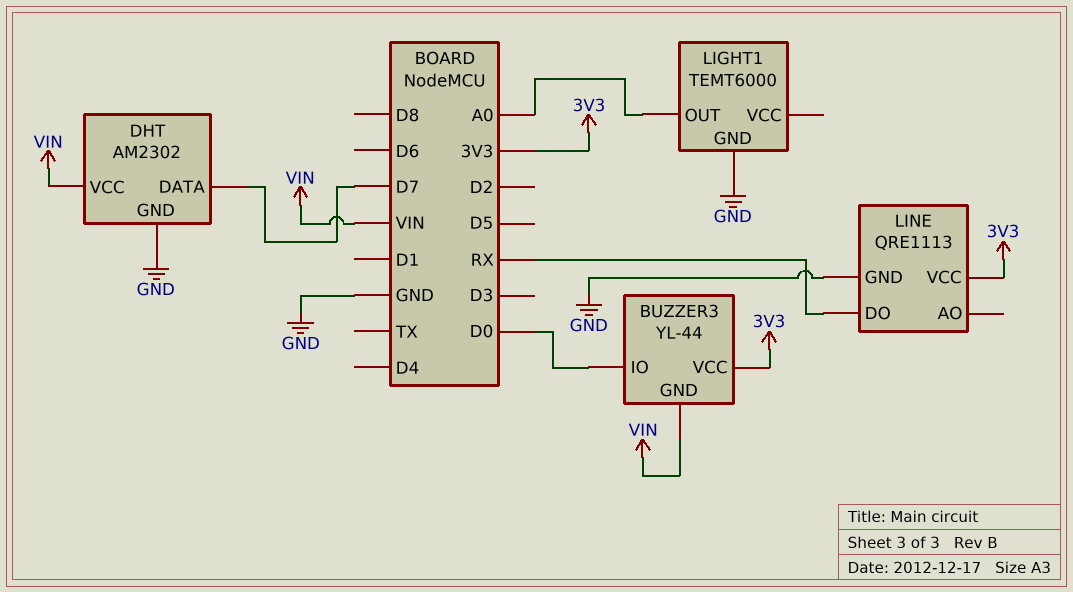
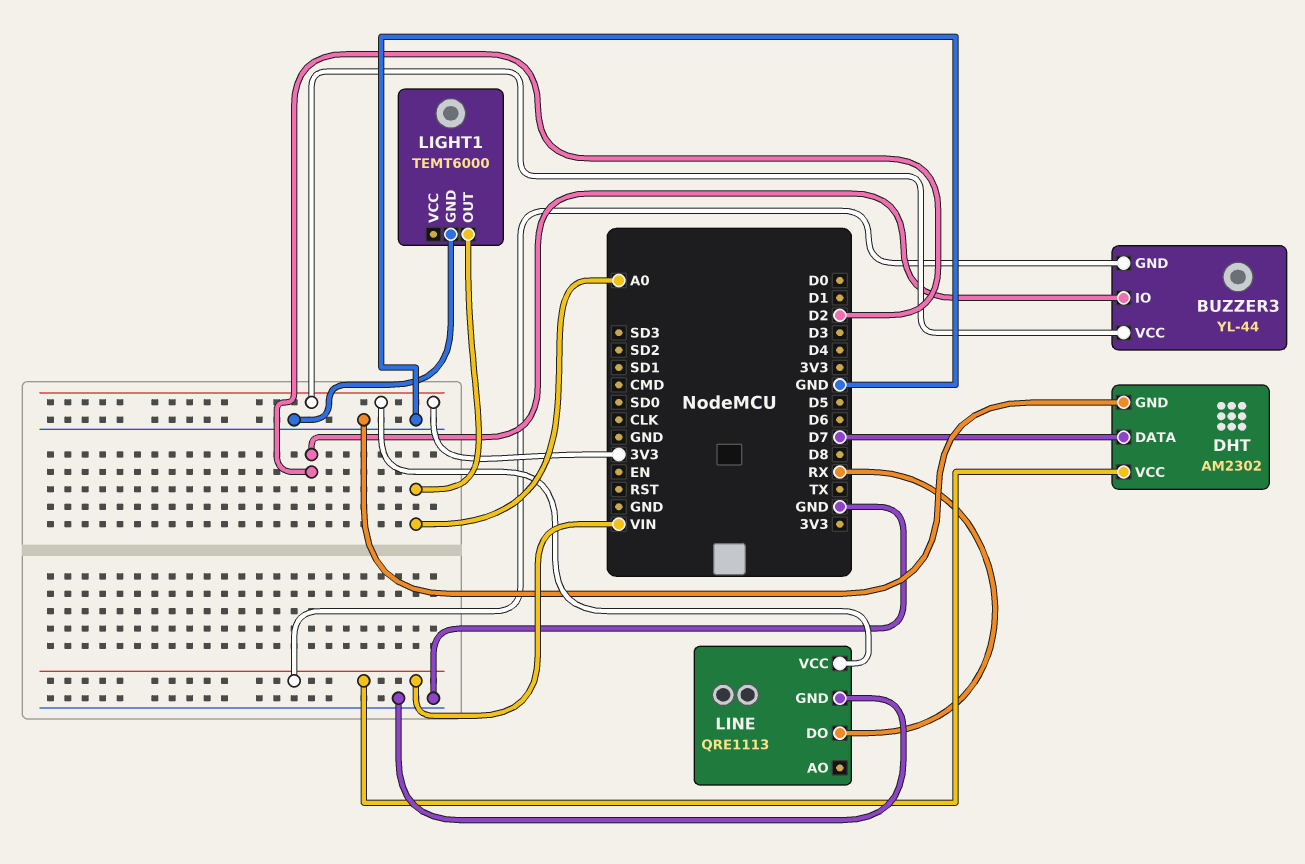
BUZZER3 pin IO: D0 -> D2

